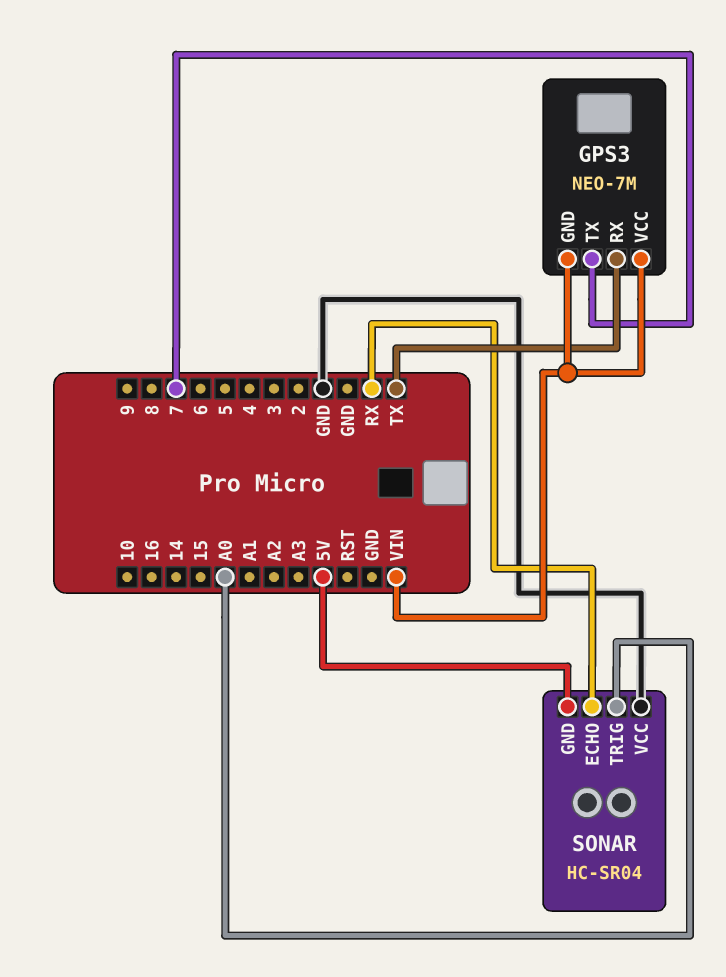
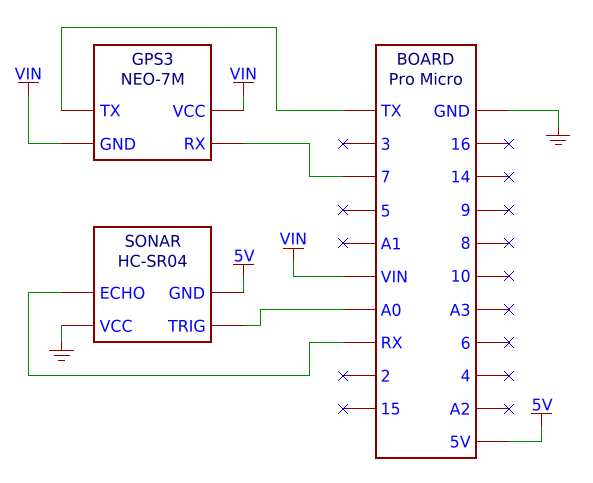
GPS3 pin RX: TX -> 7
GPS3 pin TX: 7 -> TX

